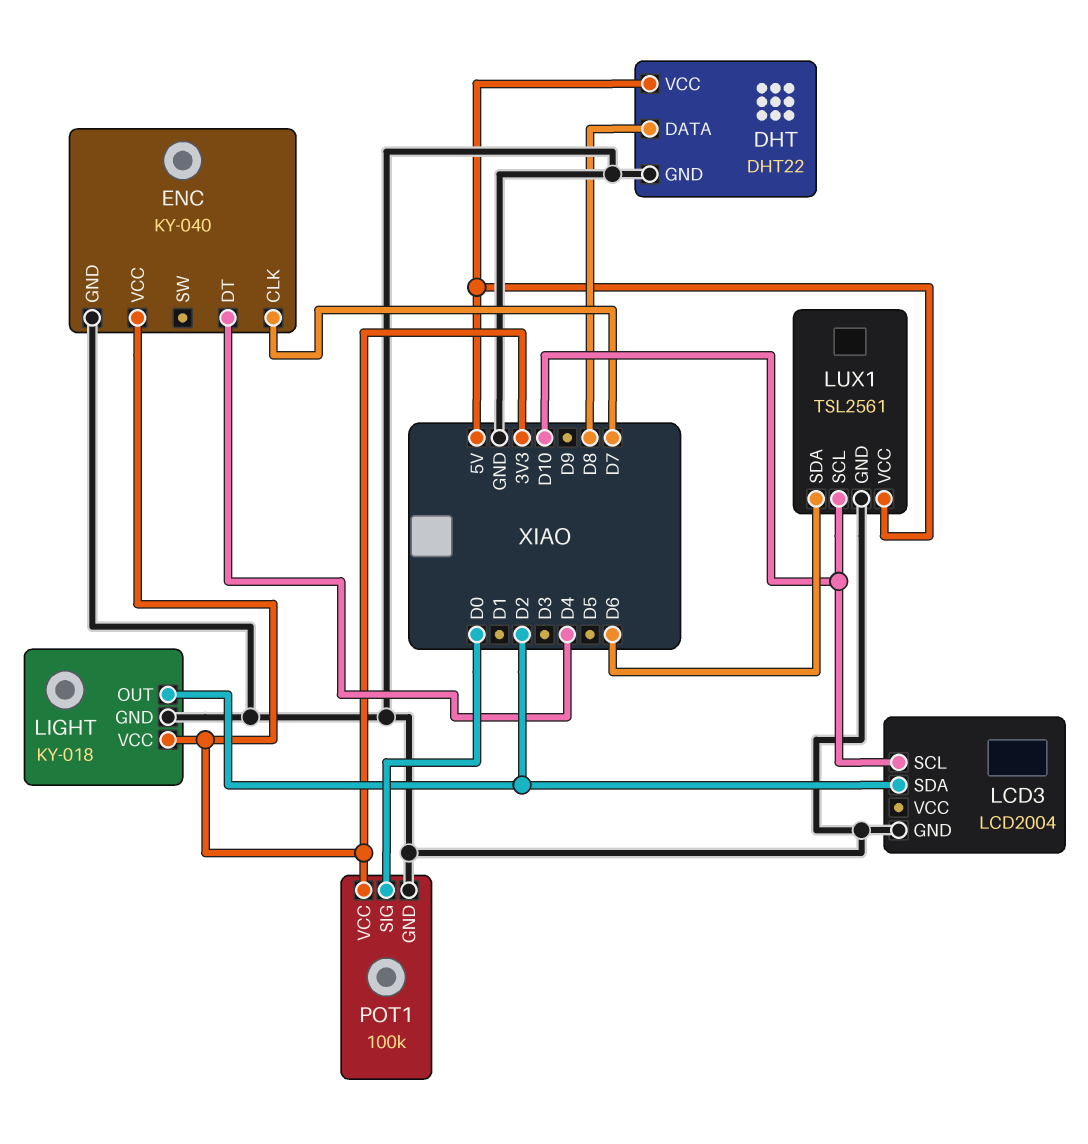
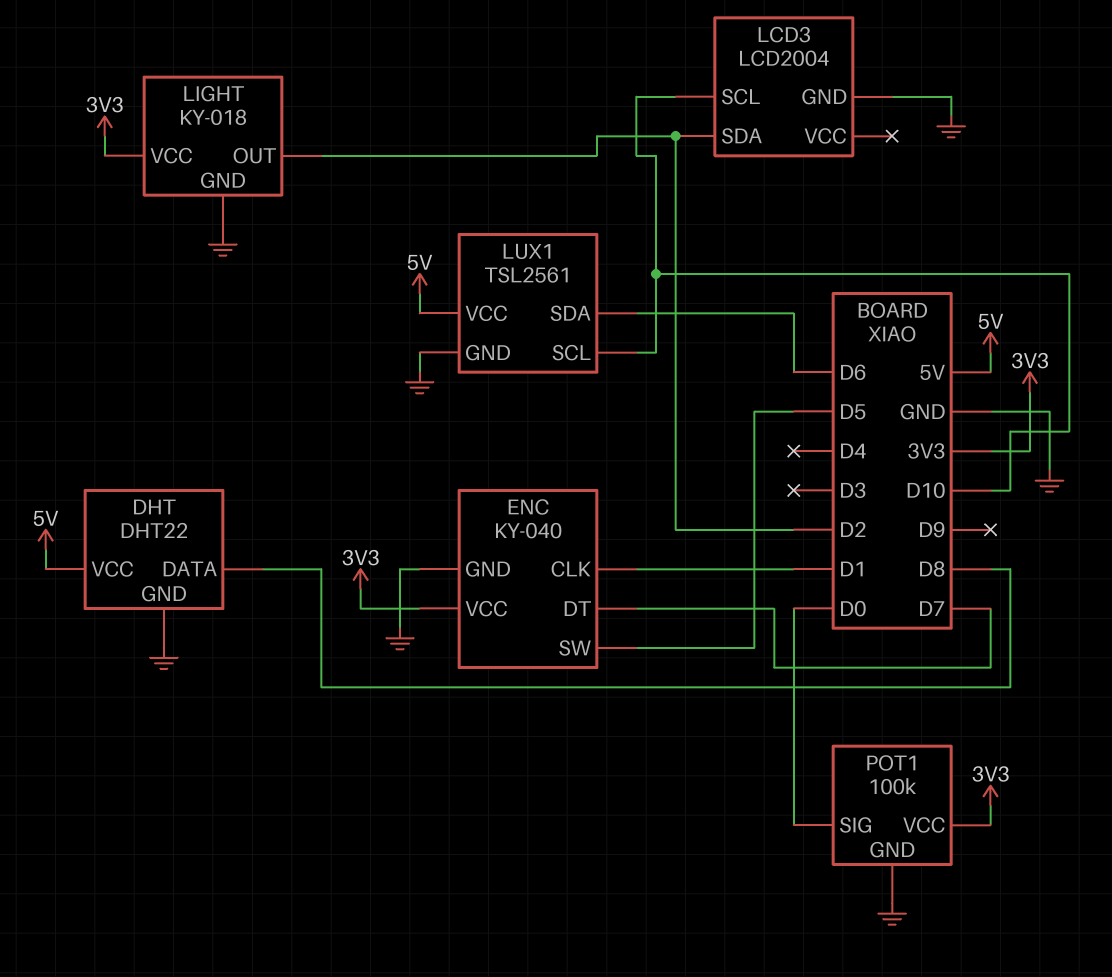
ENC pin CLK: D7 -> D1
ENC pin DT: D4 -> D7
ENC pin SW: none -> D5

